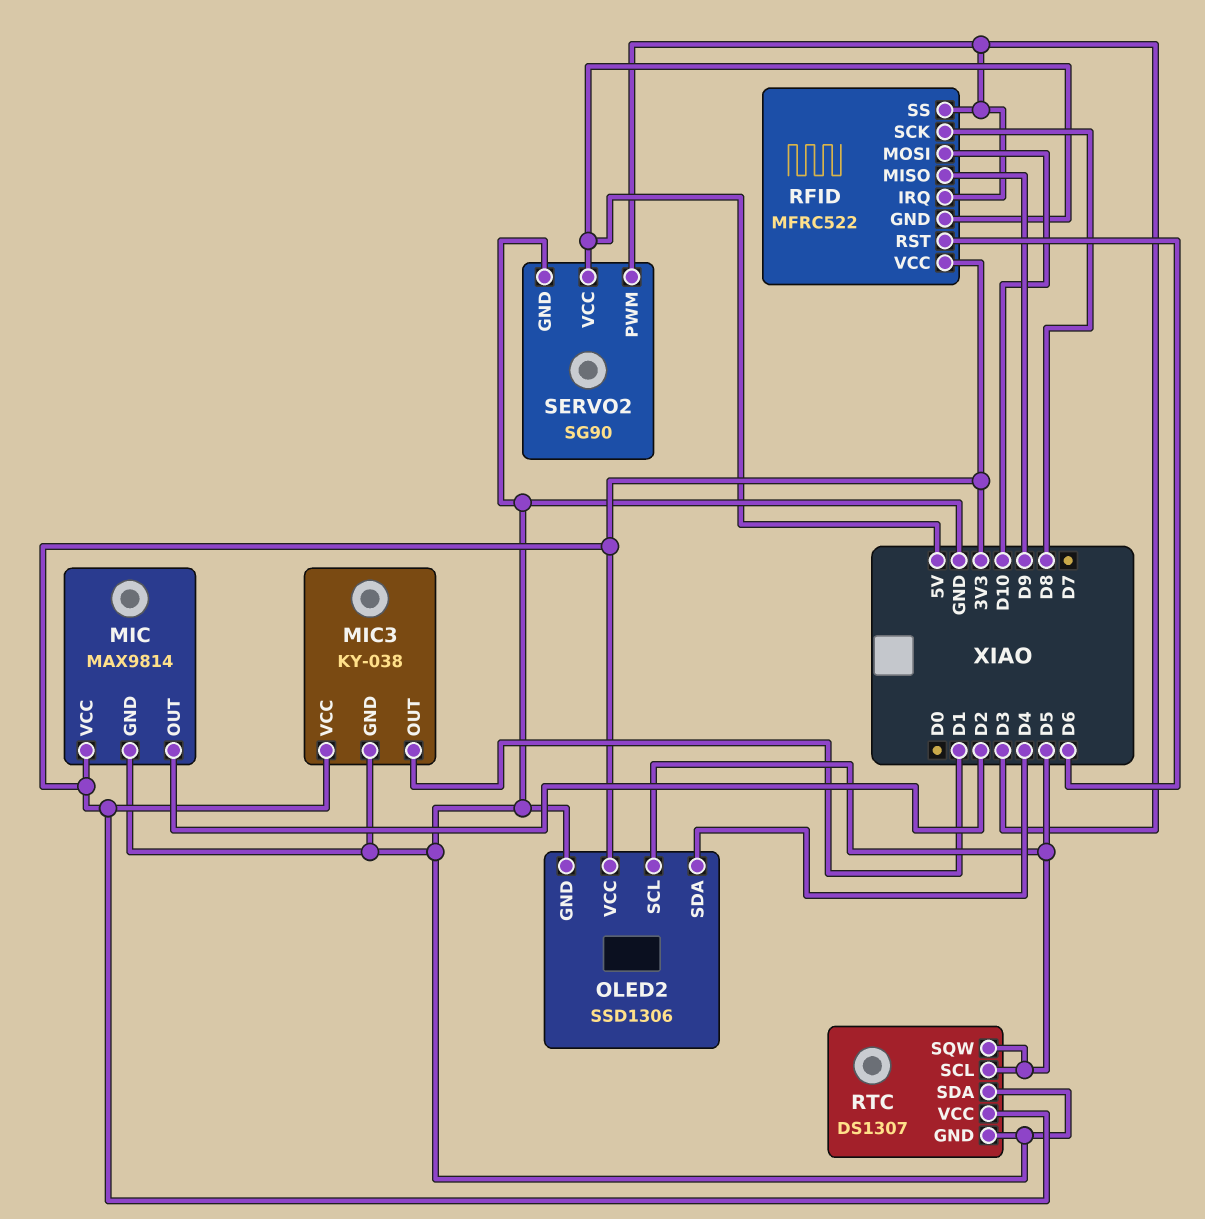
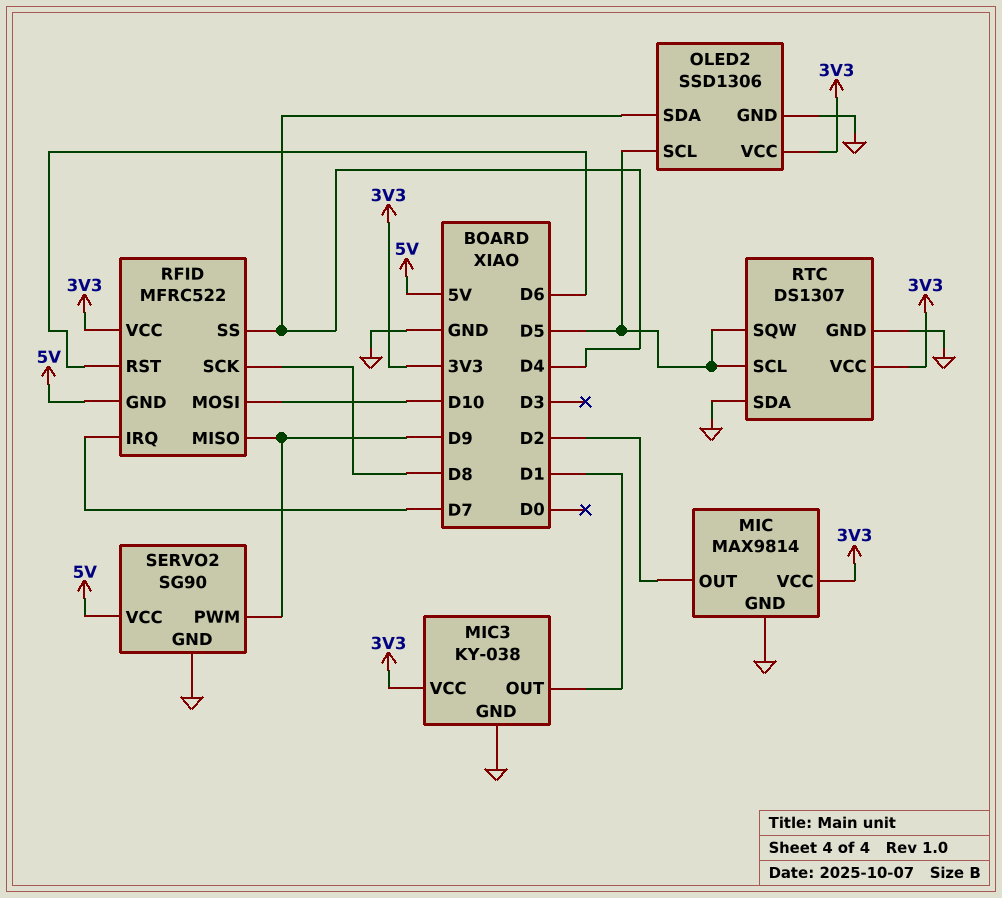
RFID pin IRQ: D3 -> D7
RFID pin SS: D3 -> D4
SERVO2 pin PWM: D3 -> D9

